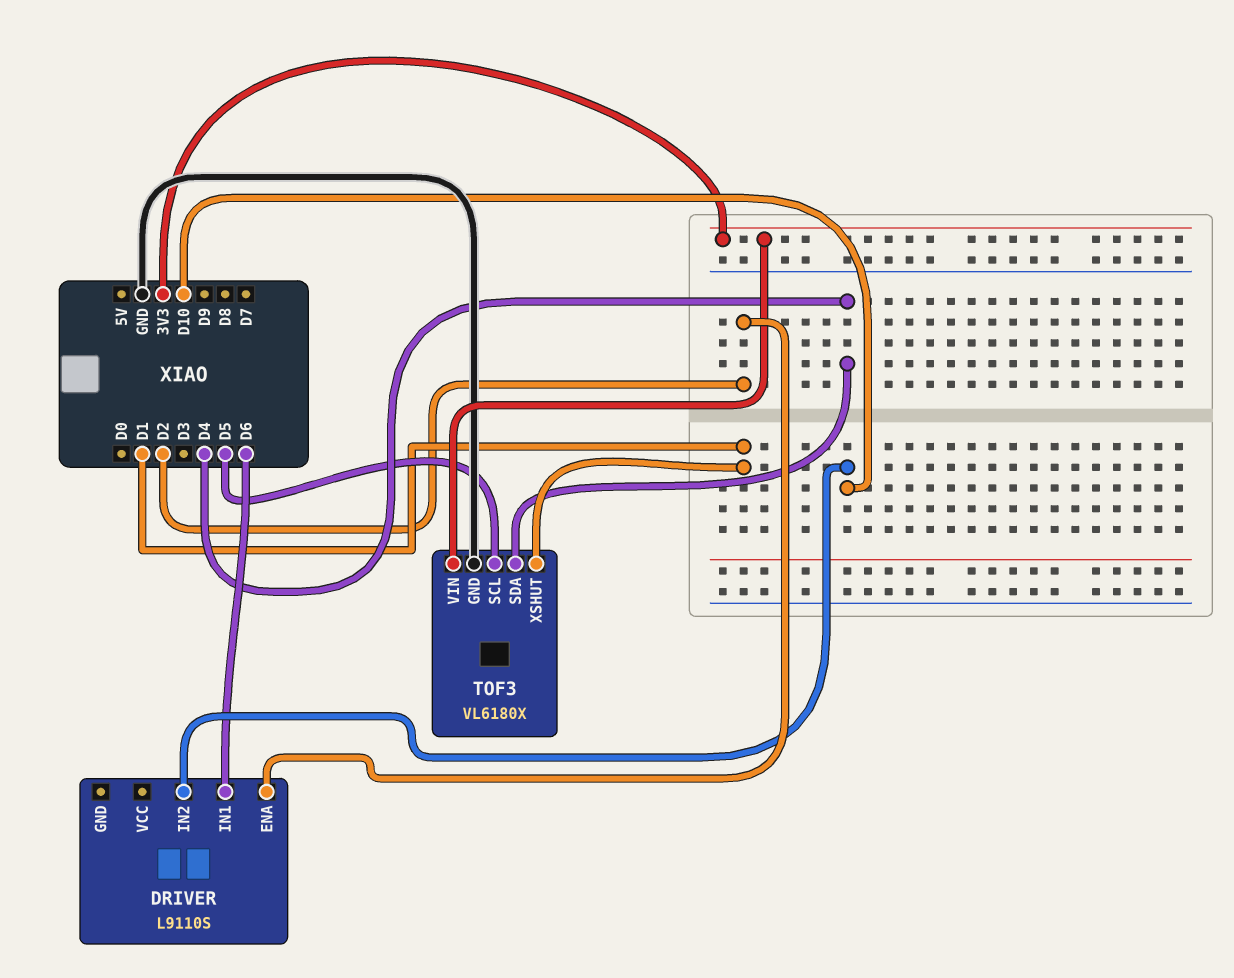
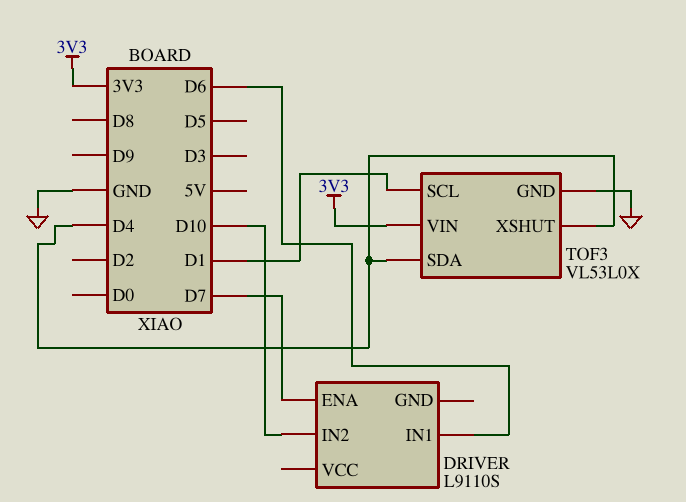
DRIVER pin ENA: D2 -> D7
TOF3: VL6180X -> VL53L0X
TOF3 pin SCL: D5 -> D1
TOF3 pin XSHUT: D1 -> D4

